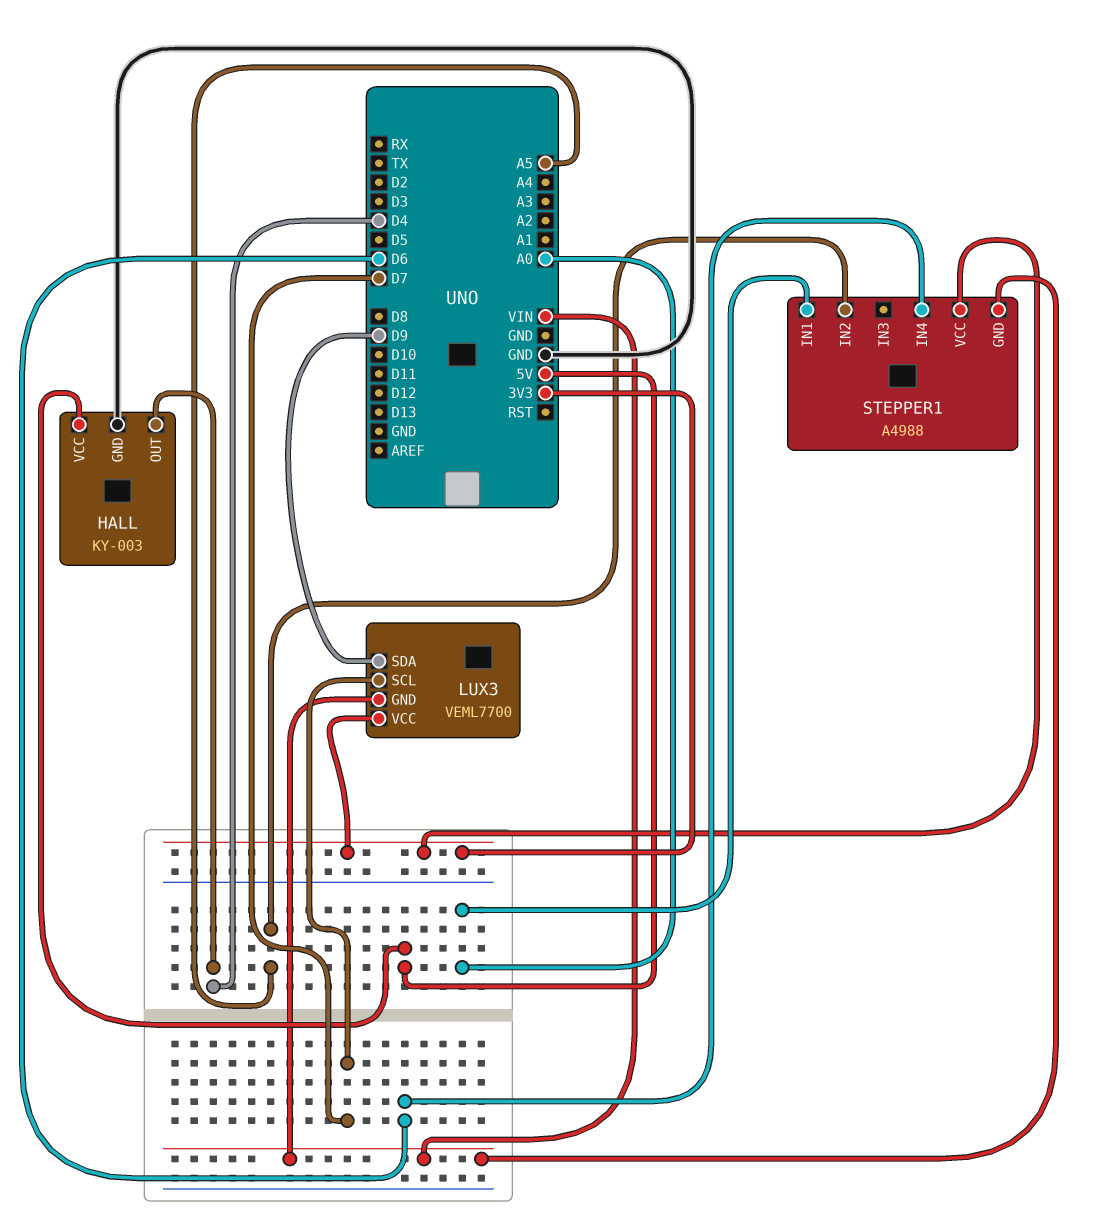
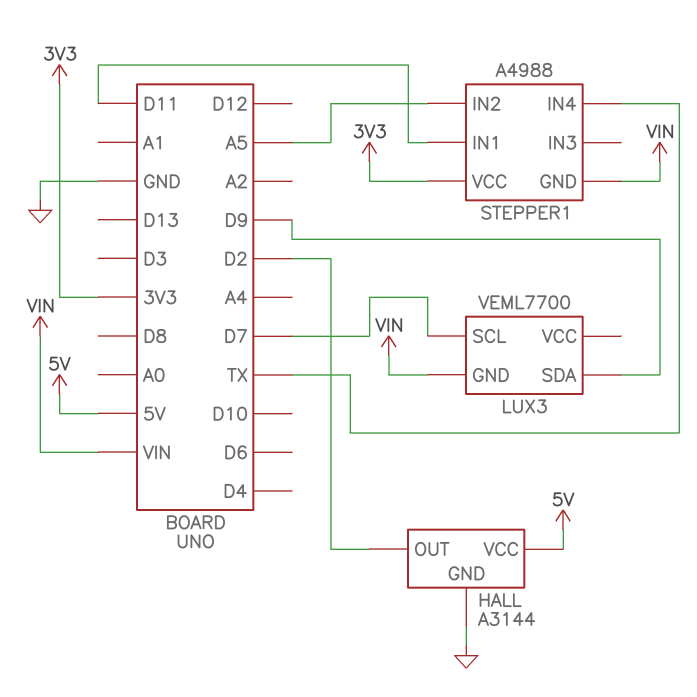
HALL: KY-003 -> A3144
HALL pin OUT: D4 -> D2
LUX3 pin VCC: 3V3 -> none
STEPPER1 pin IN1: A0 -> D11
STEPPER1 pin IN4: D6 -> TX

